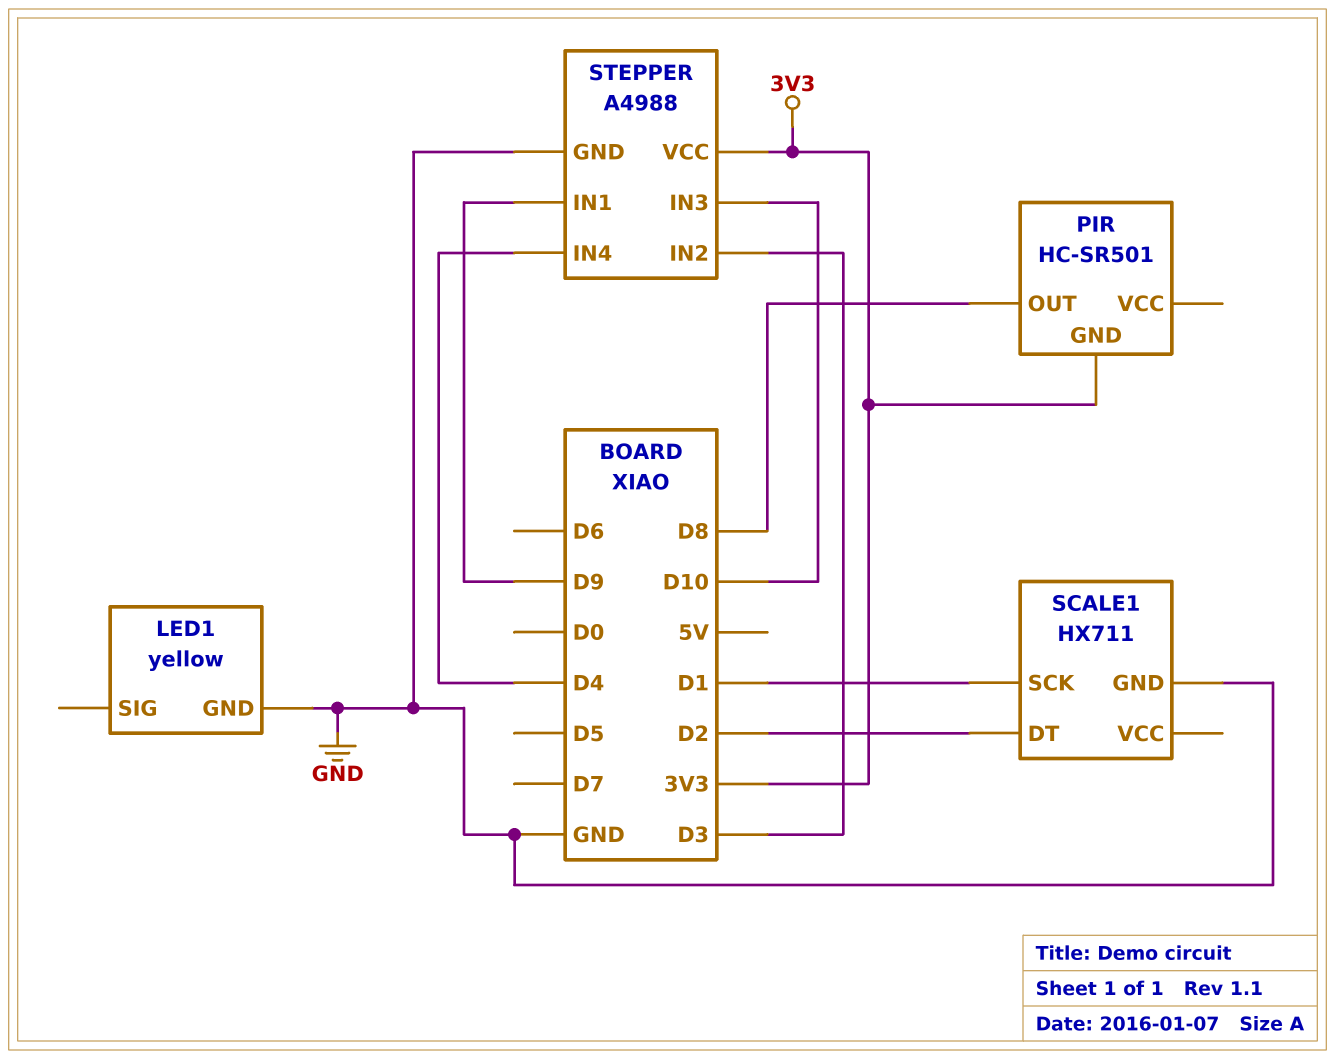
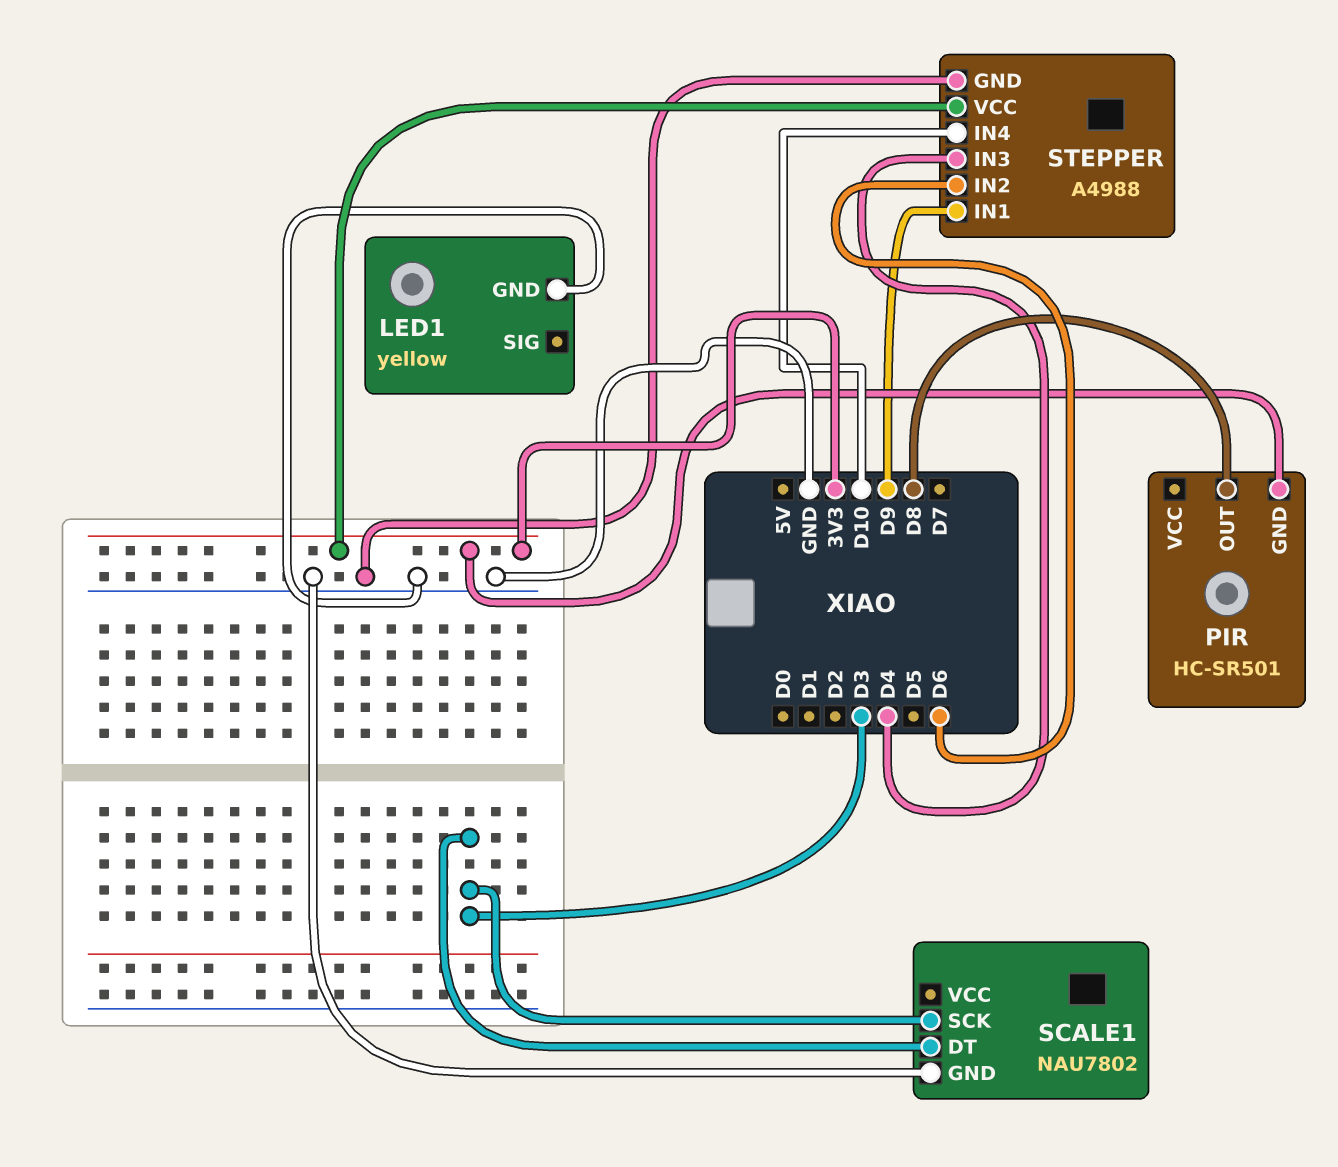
SCALE1: HX711 -> NAU7802
SCALE1 pin DT: D2 -> D3
SCALE1 pin SCK: D1 -> D3
STEPPER pin IN2: D3 -> D6
STEPPER pin IN3: D10 -> D4
STEPPER pin IN4: D4 -> D10

